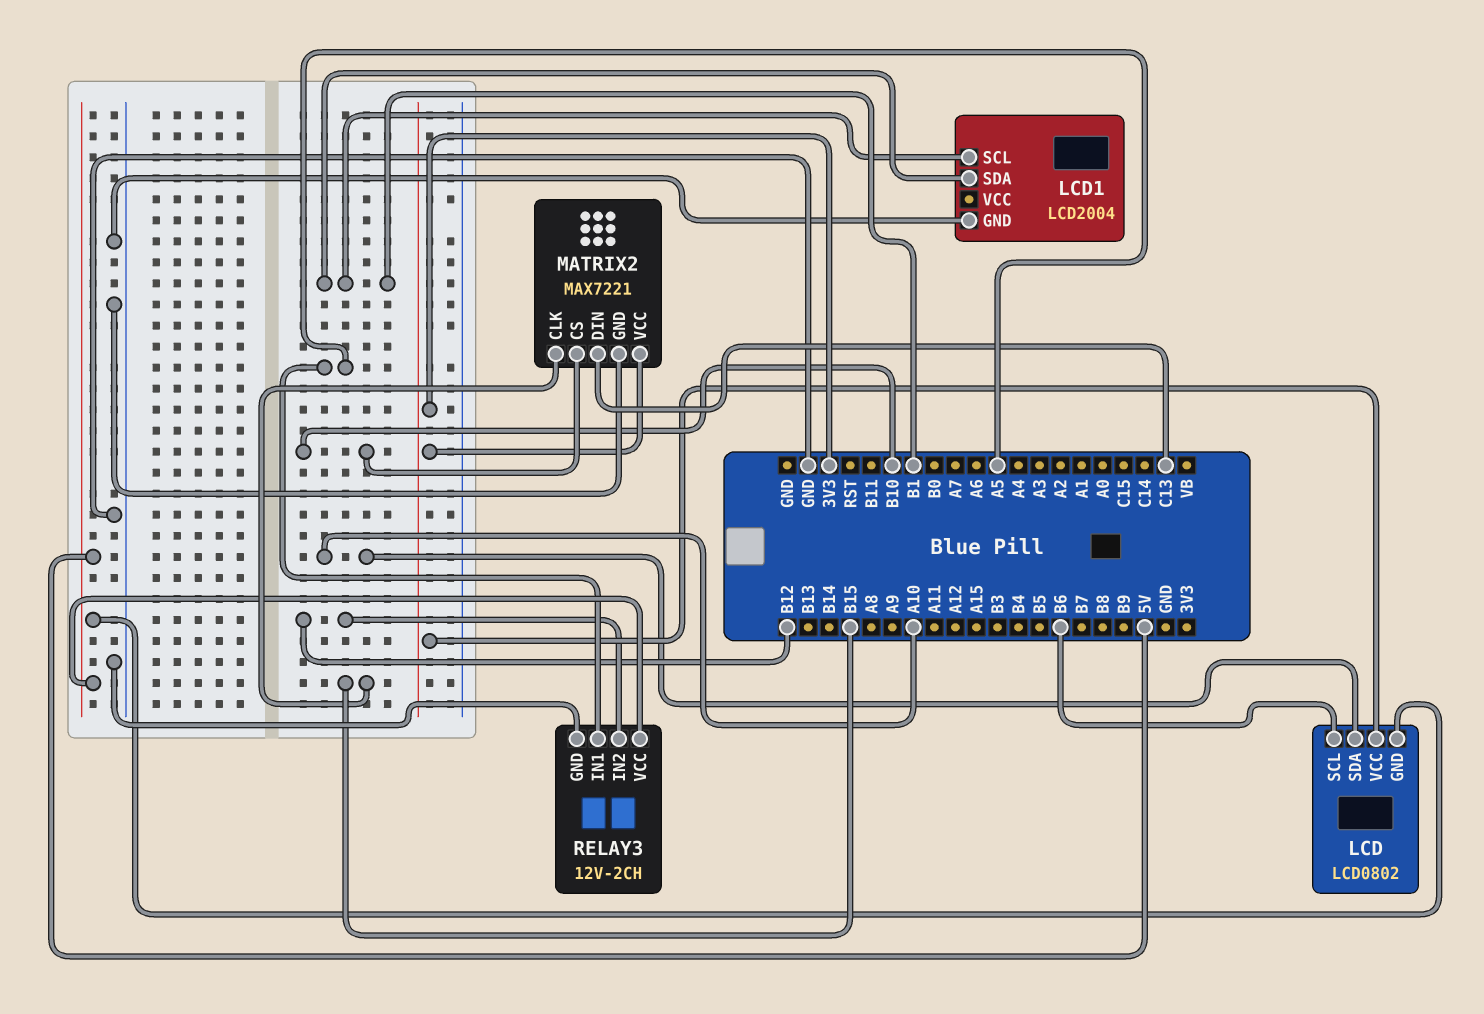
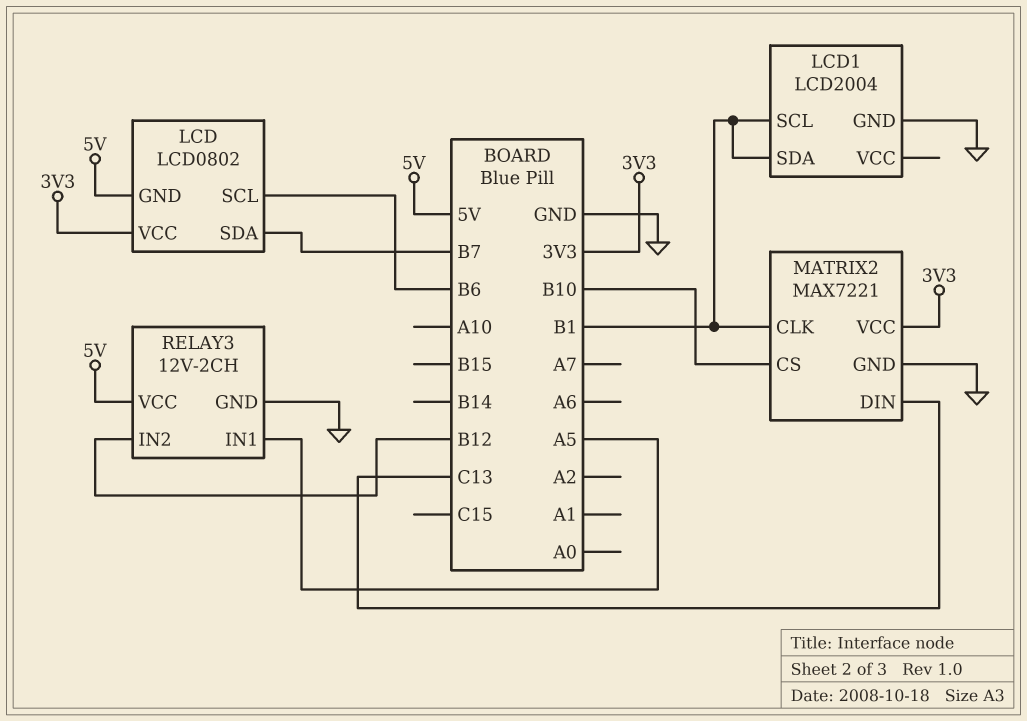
LCD pin SDA: A10 -> B7
MATRIX2 pin CLK: B15 -> B1

